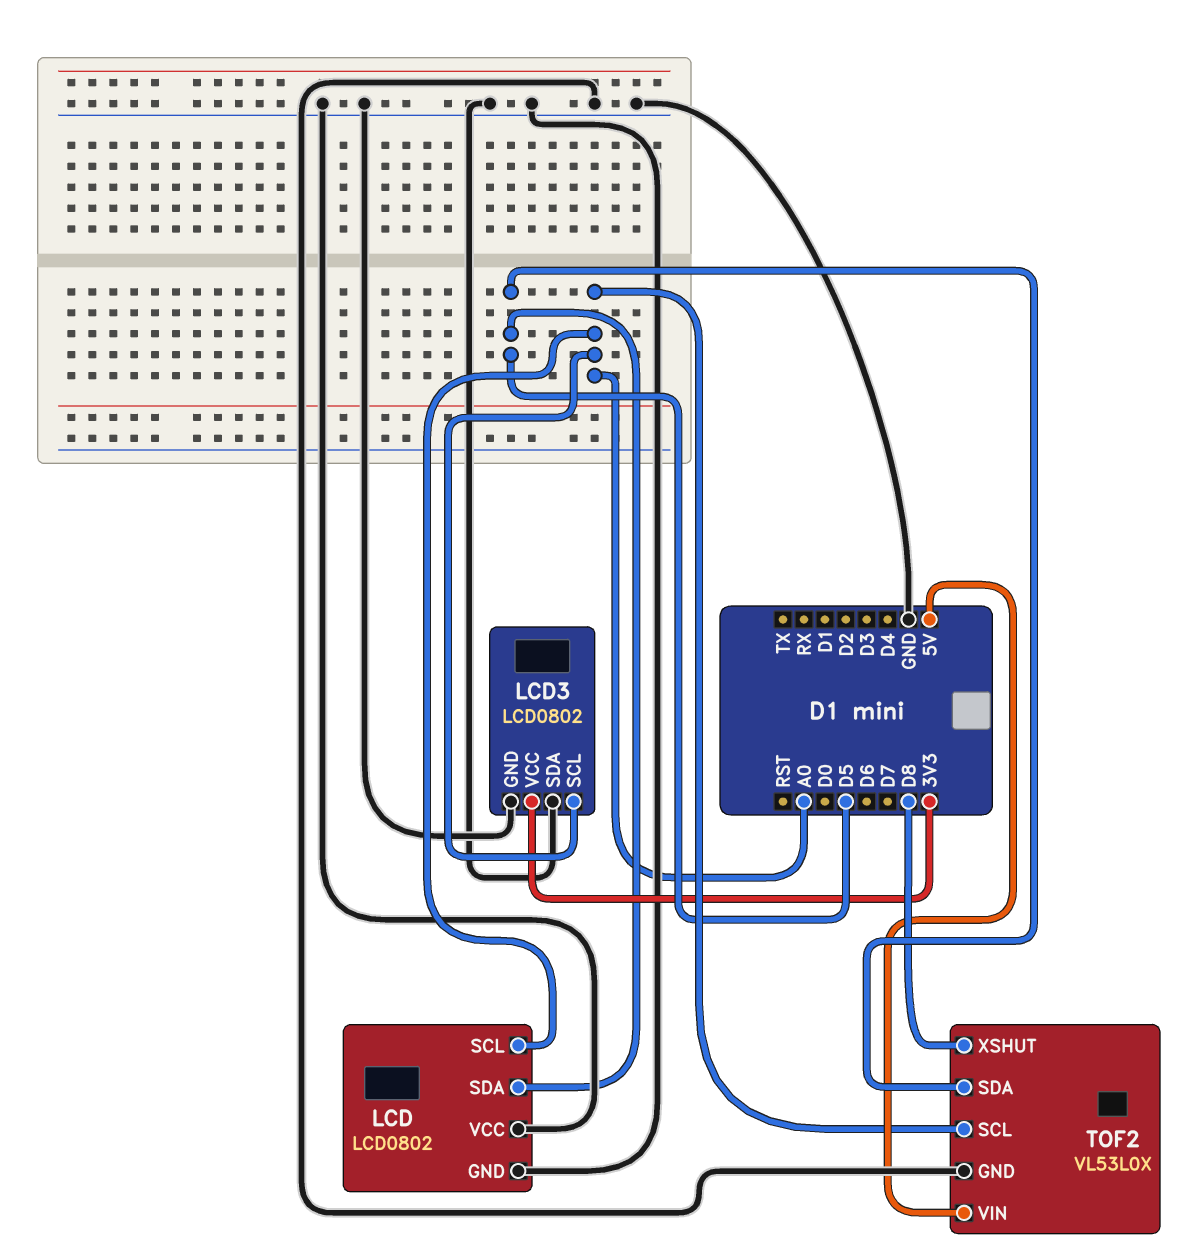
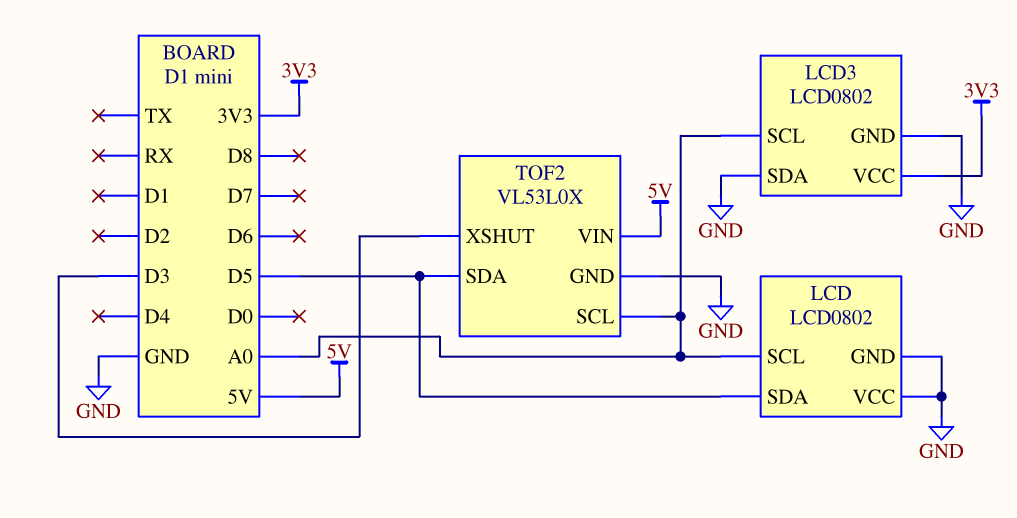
TOF2 pin XSHUT: D8 -> D3

